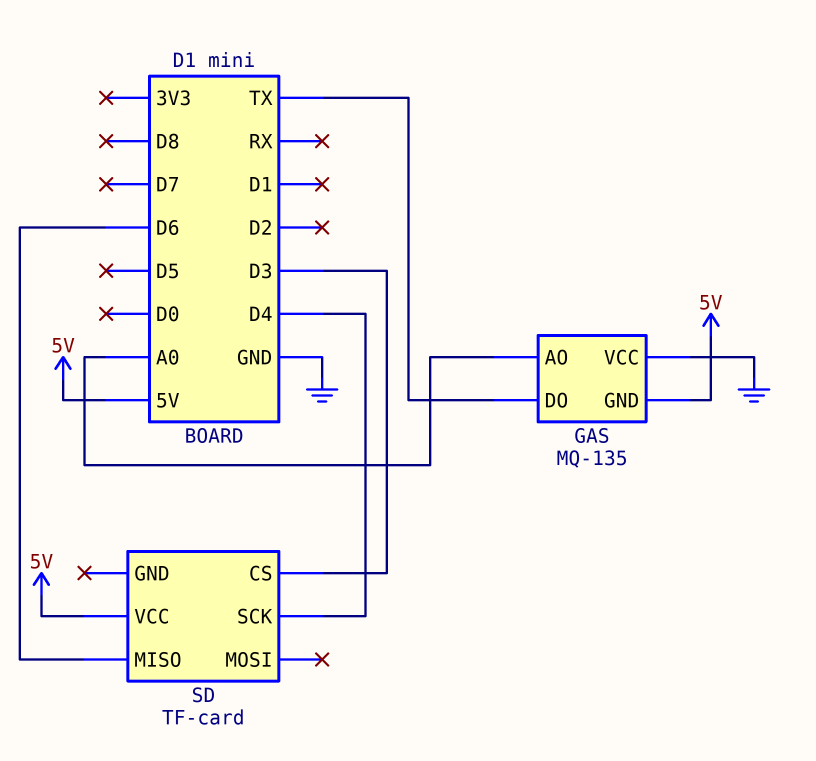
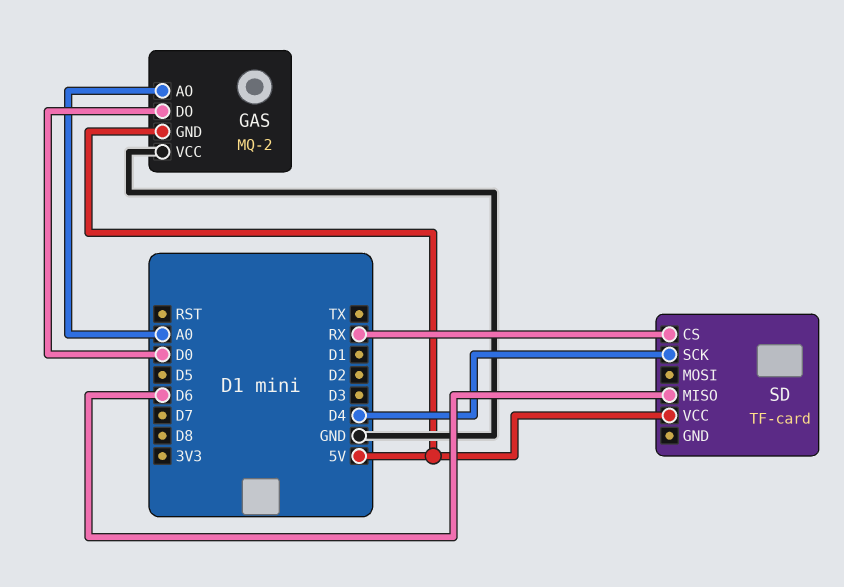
GAS: MQ-135 -> MQ-2
GAS pin DO: TX -> D0
SD pin CS: D3 -> RX

